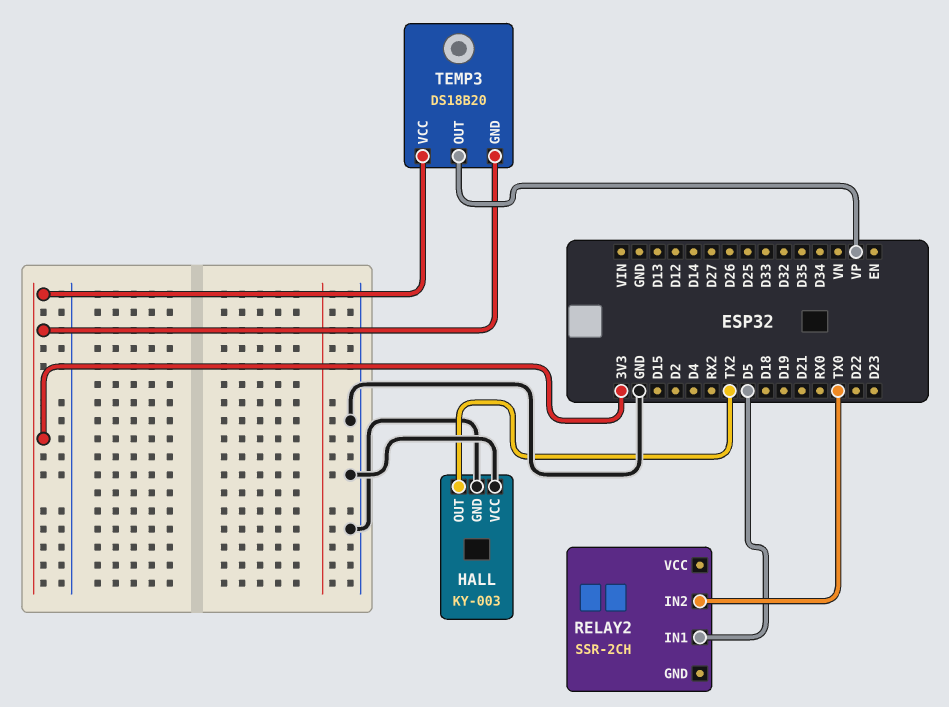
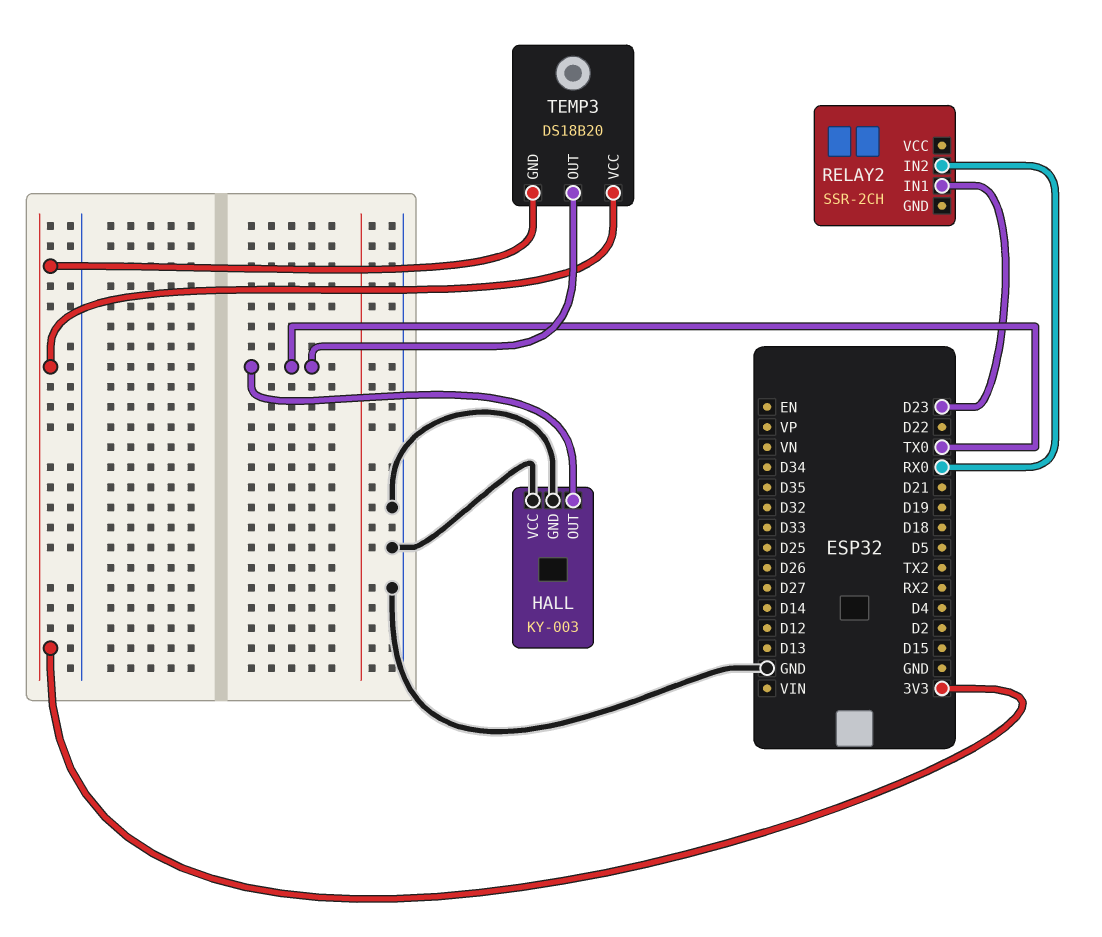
HALL pin OUT: TX2 -> TX0
RELAY2 pin IN1: D5 -> D23
RELAY2 pin IN2: TX0 -> RX0
TEMP3 pin OUT: VP -> TX0

